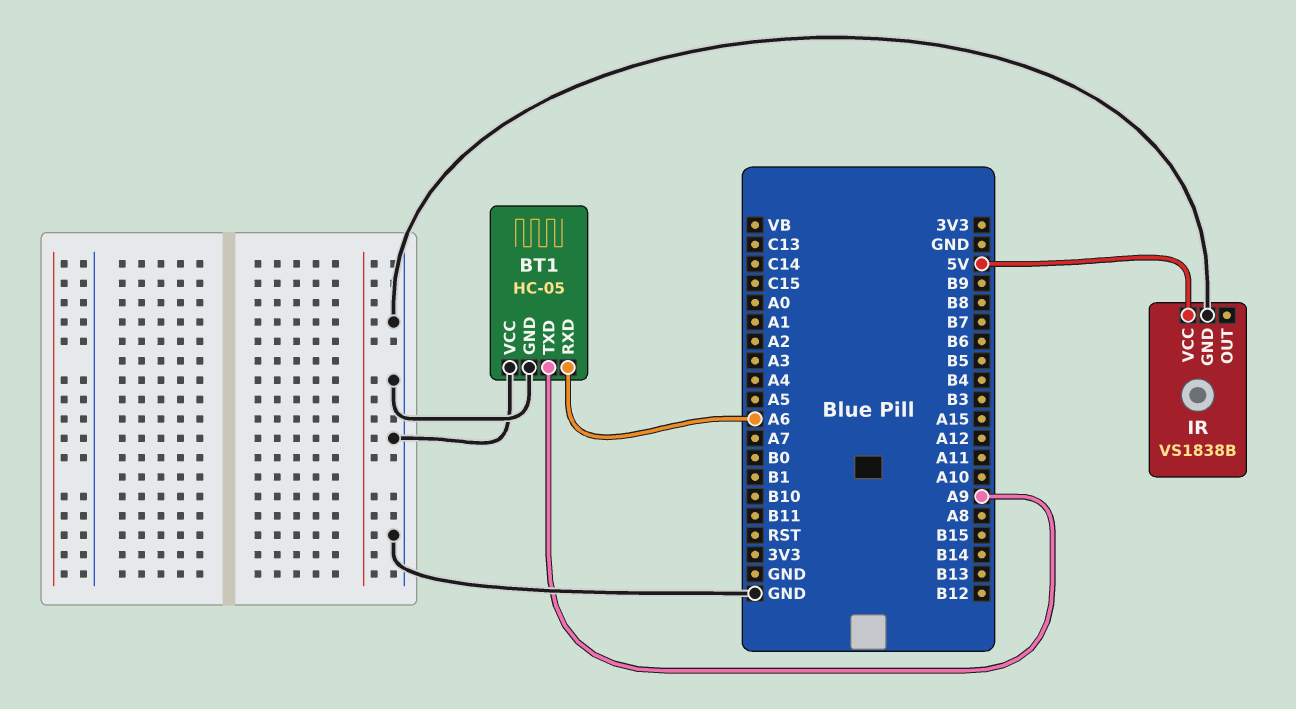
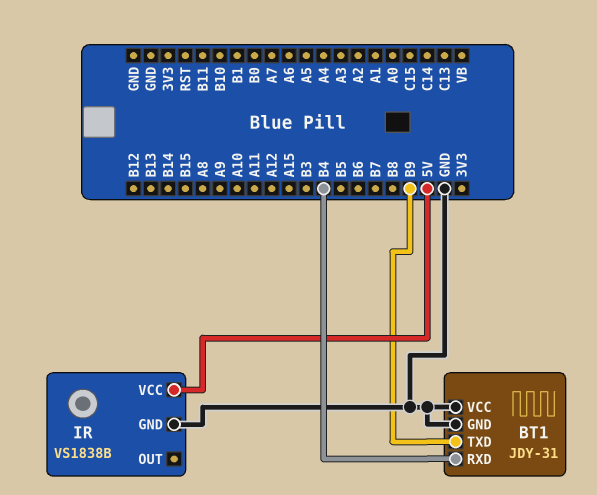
BT1: HC-05 -> JDY-31
BT1 pin RXD: A6 -> B4
BT1 pin TXD: A9 -> B9

